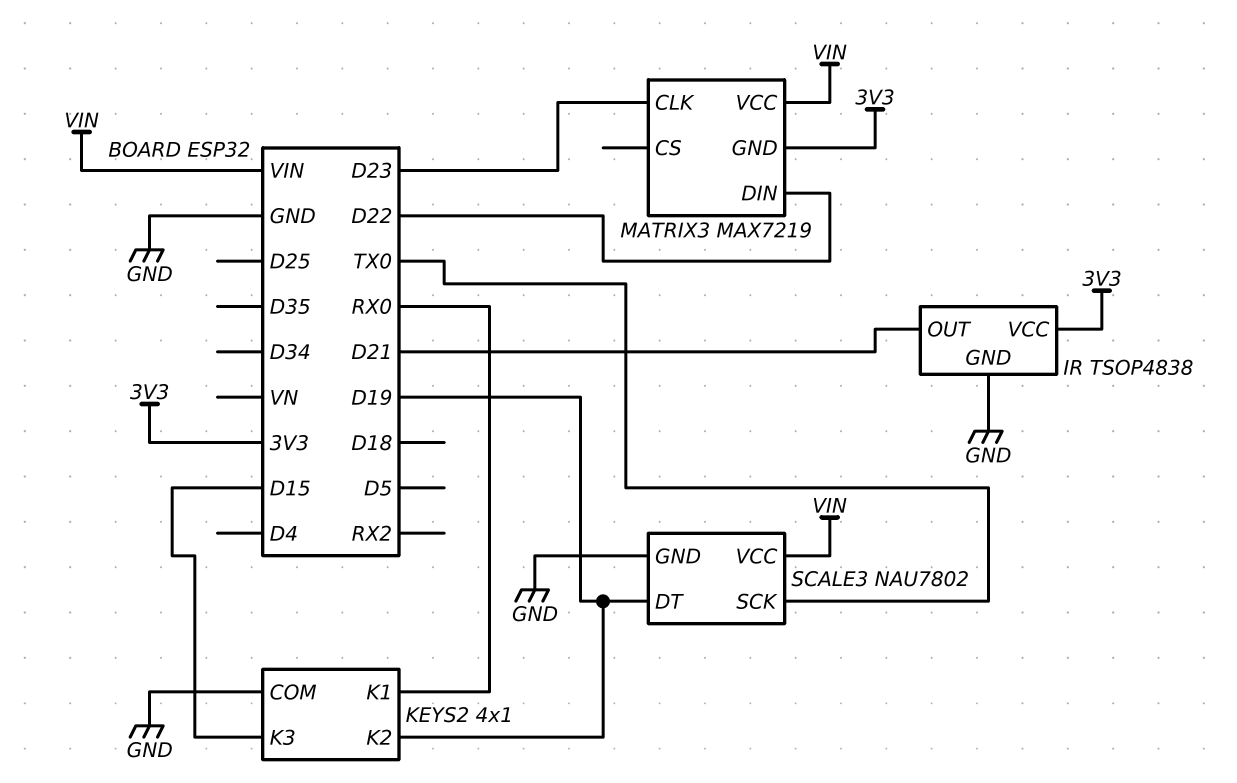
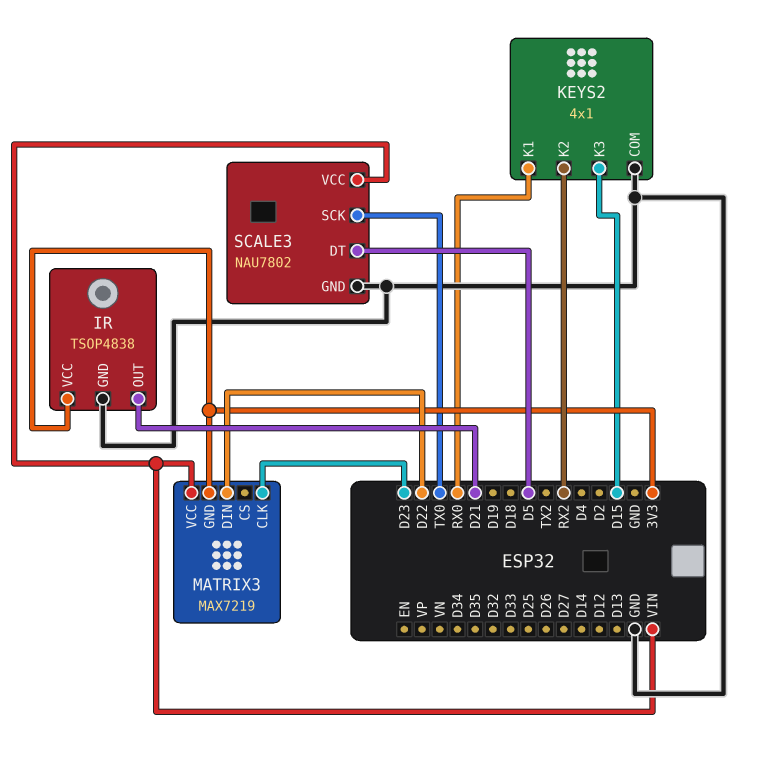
KEYS2 pin K2: D19 -> RX2
SCALE3 pin DT: D19 -> D5

